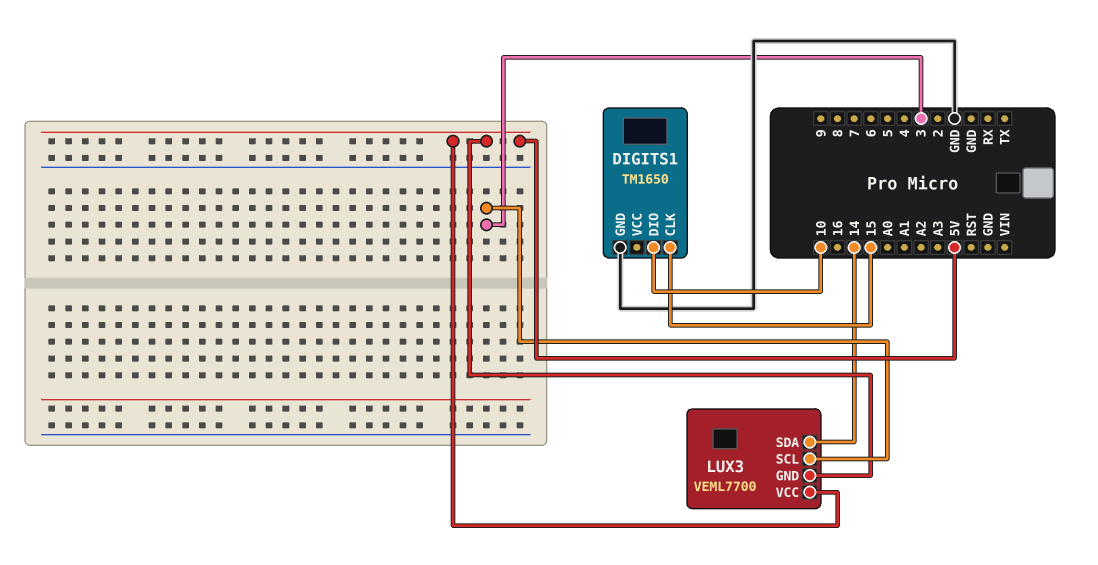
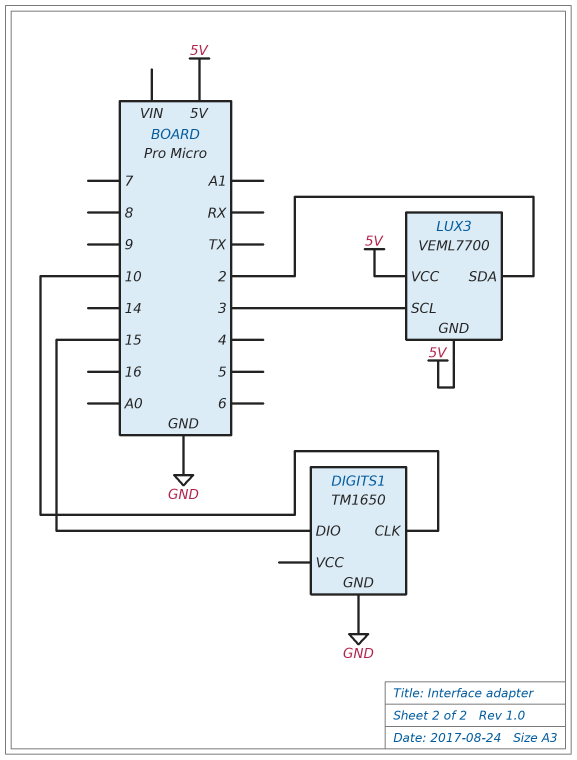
DIGITS1 pin CLK: 15 -> 10
DIGITS1 pin DIO: 10 -> 15
LUX3 pin SDA: 14 -> 2

